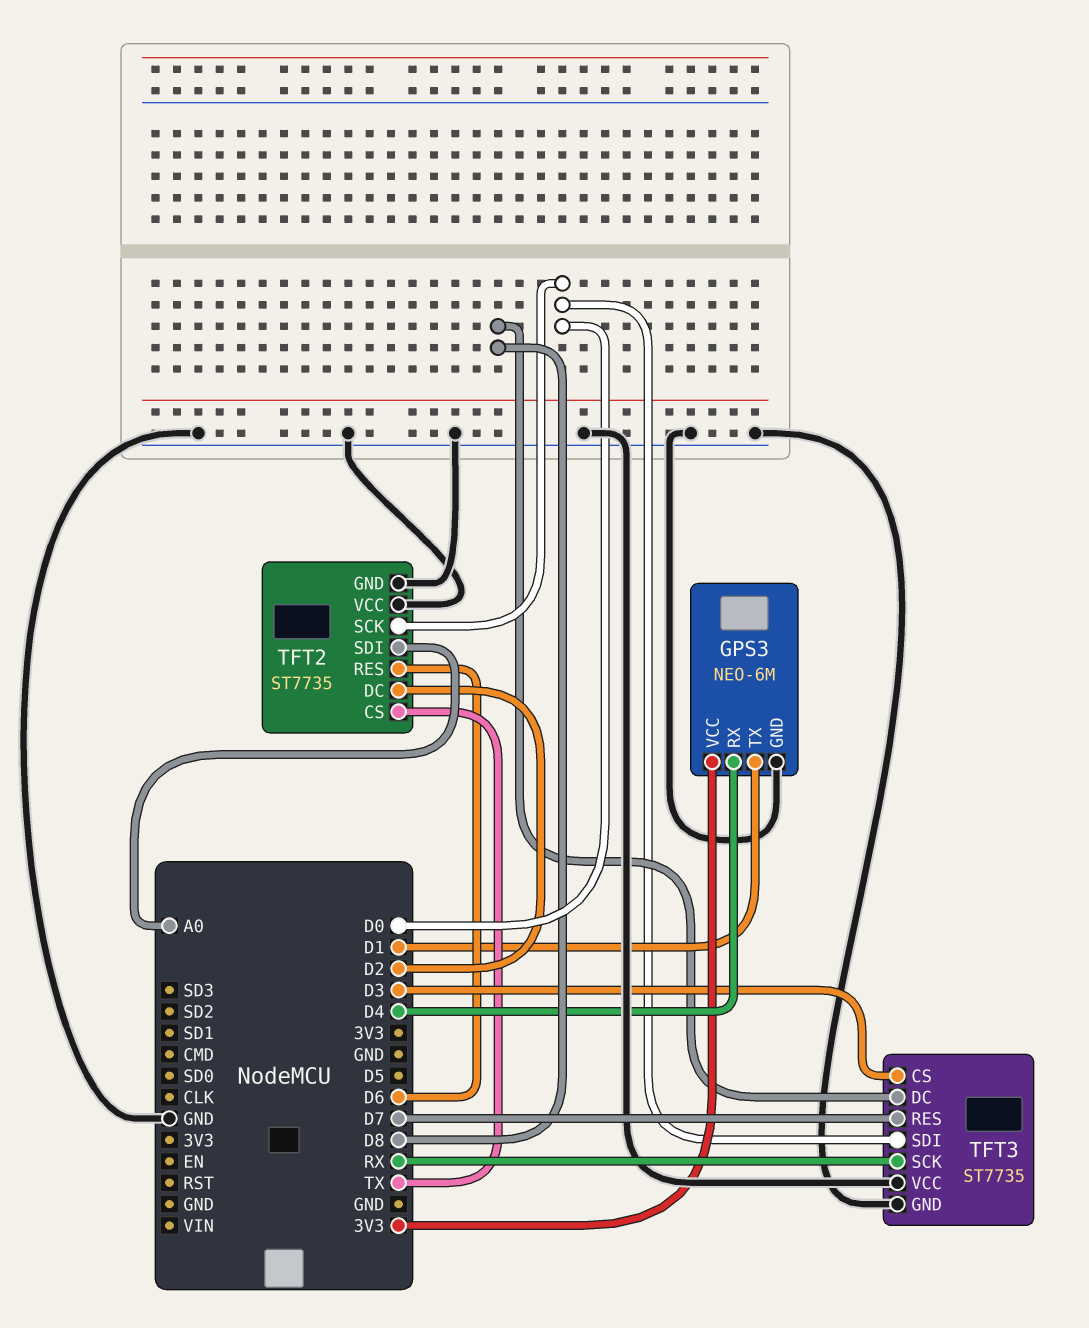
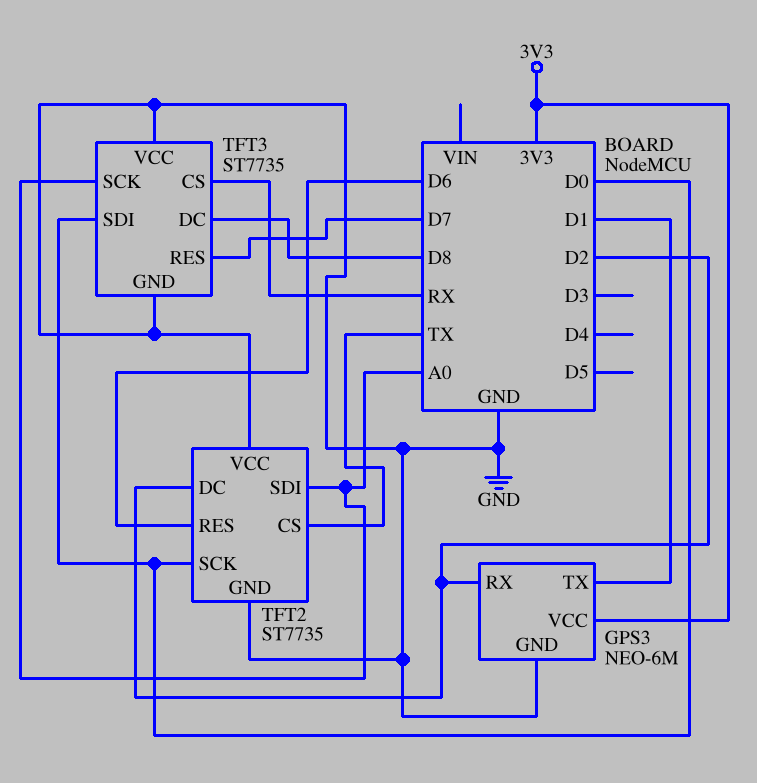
GPS3 pin RX: D4 -> D2
TFT3 pin CS: D3 -> RX
TFT3 pin SCK: RX -> A0

